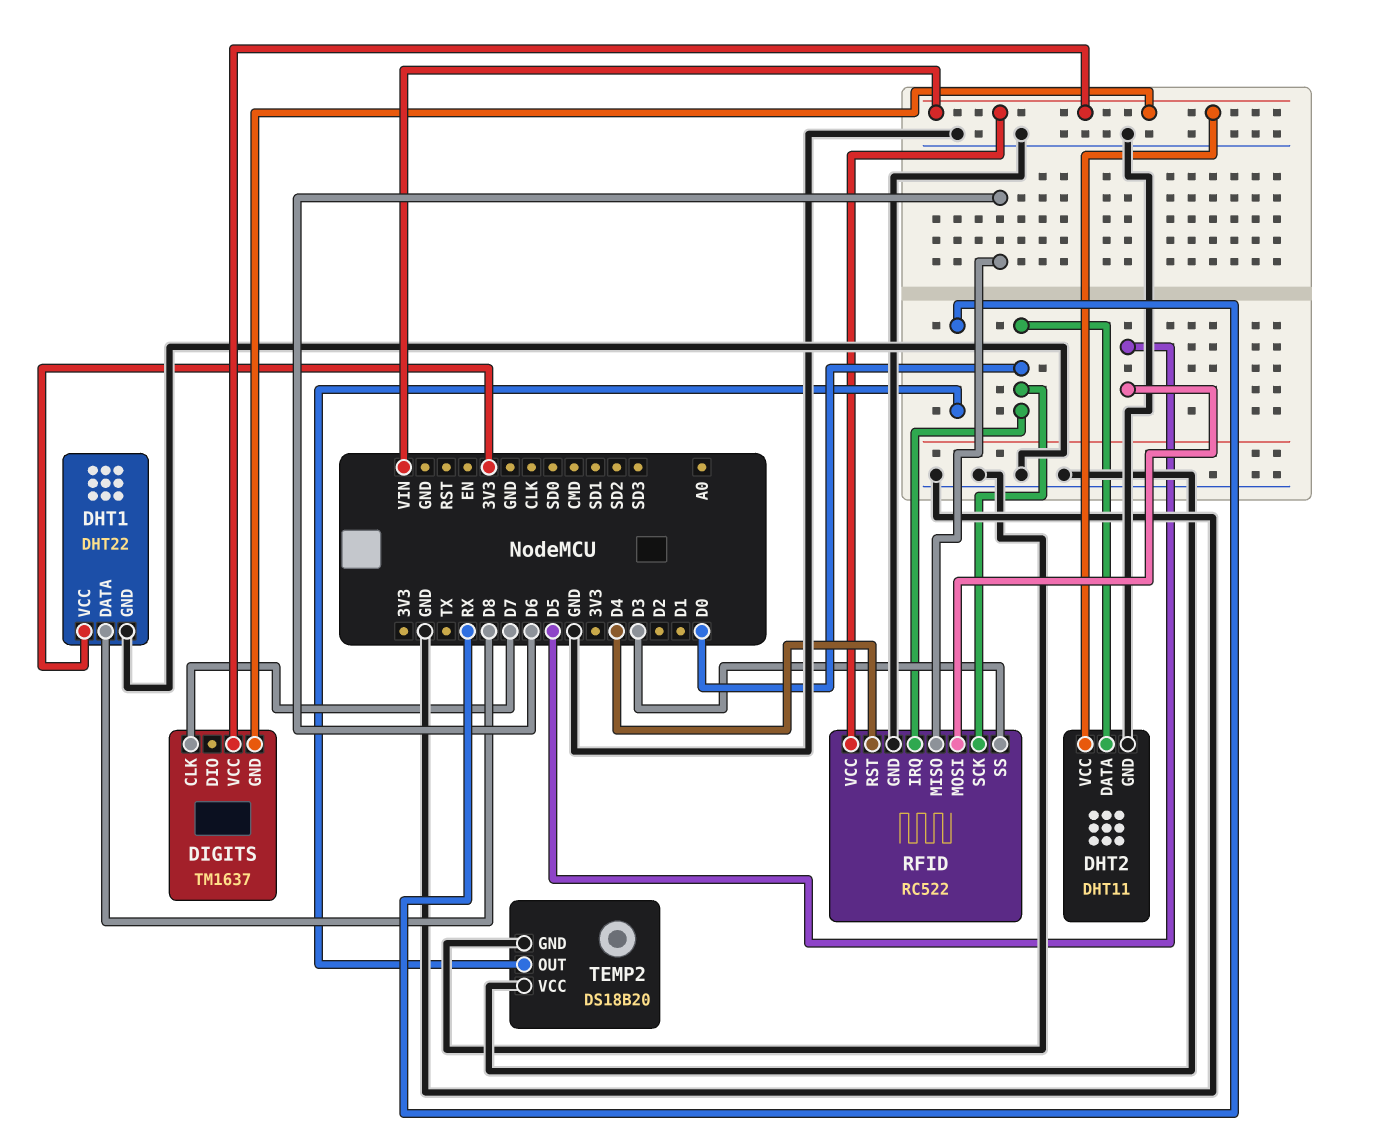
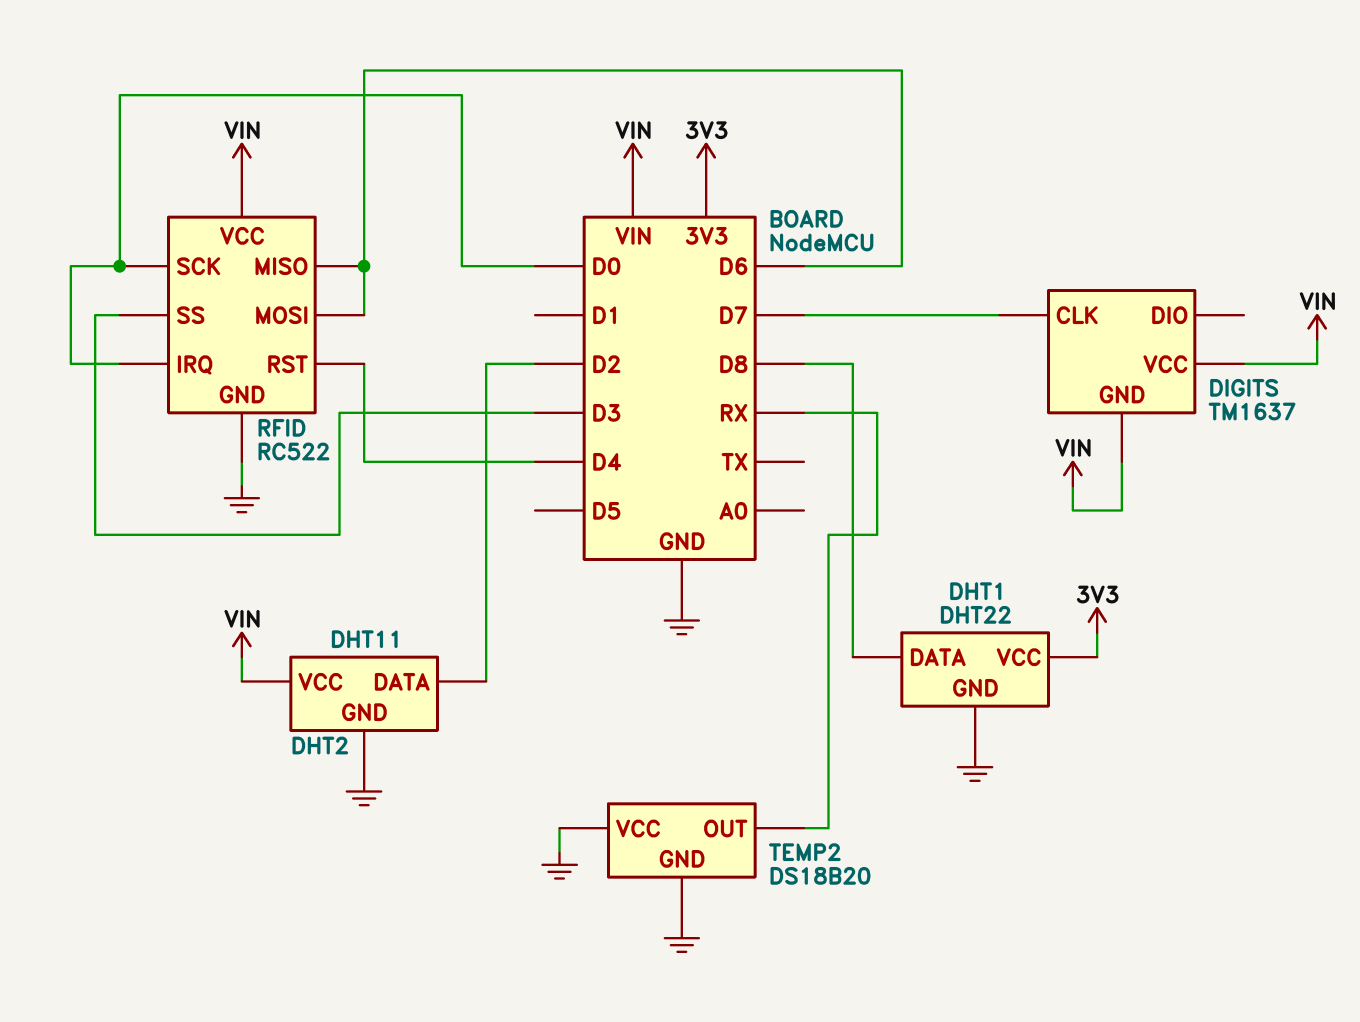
DHT2 pin DATA: D0 -> D2
RFID pin MOSI: D5 -> D6

